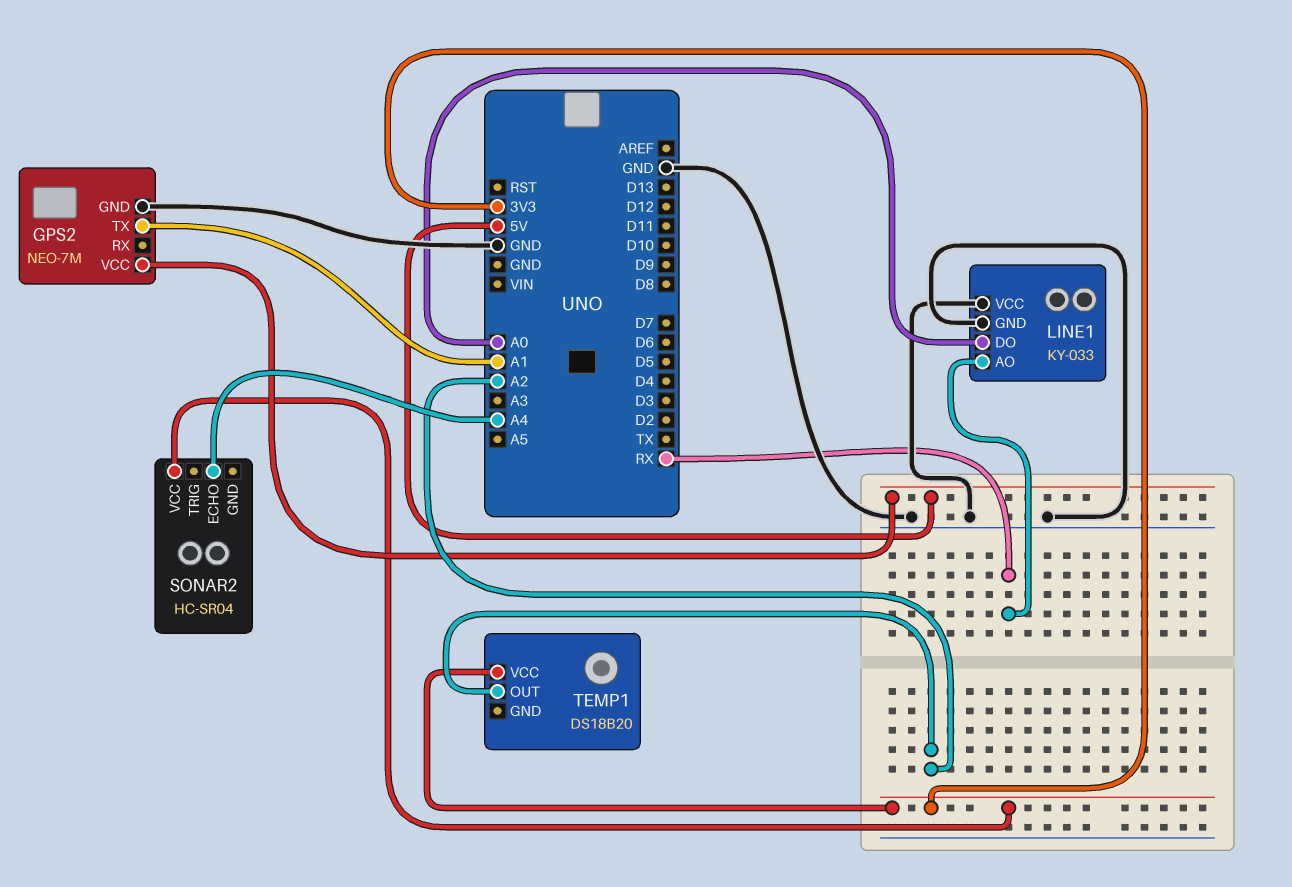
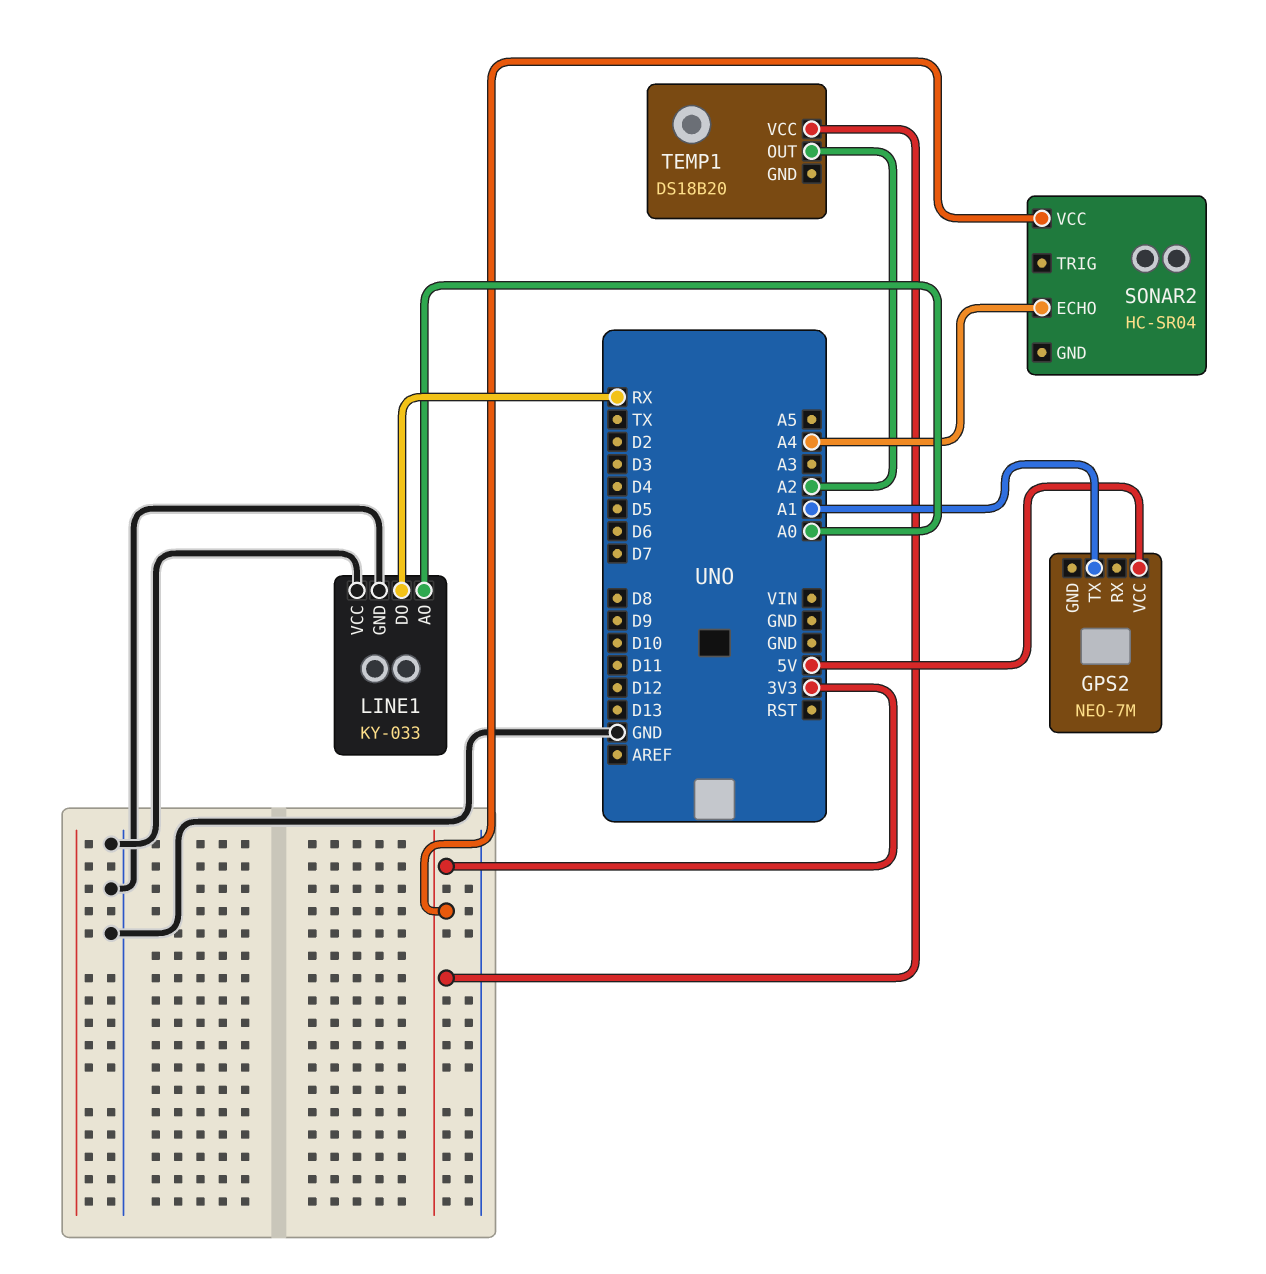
GPS2 pin GND: GND -> none
LINE1 pin AO: RX -> A0
LINE1 pin DO: A0 -> RX

